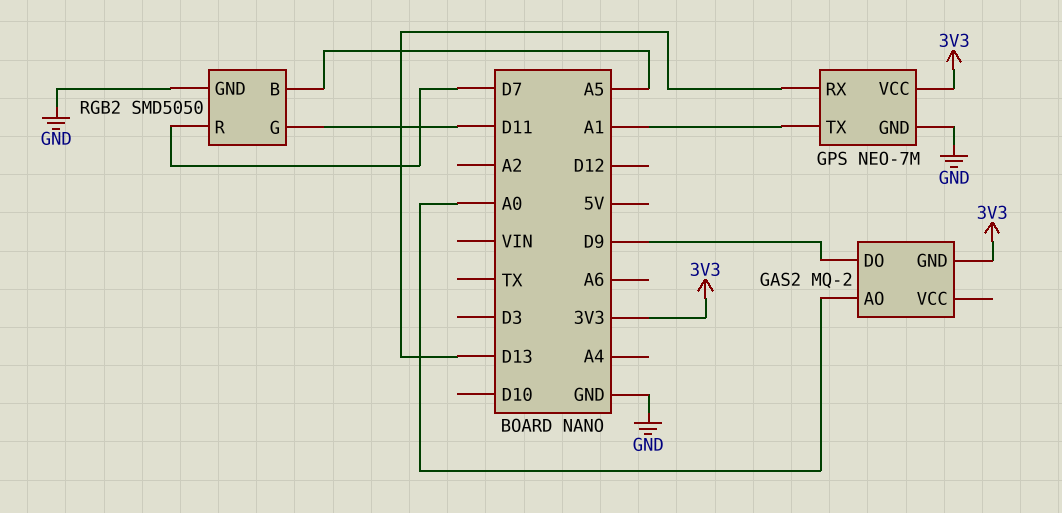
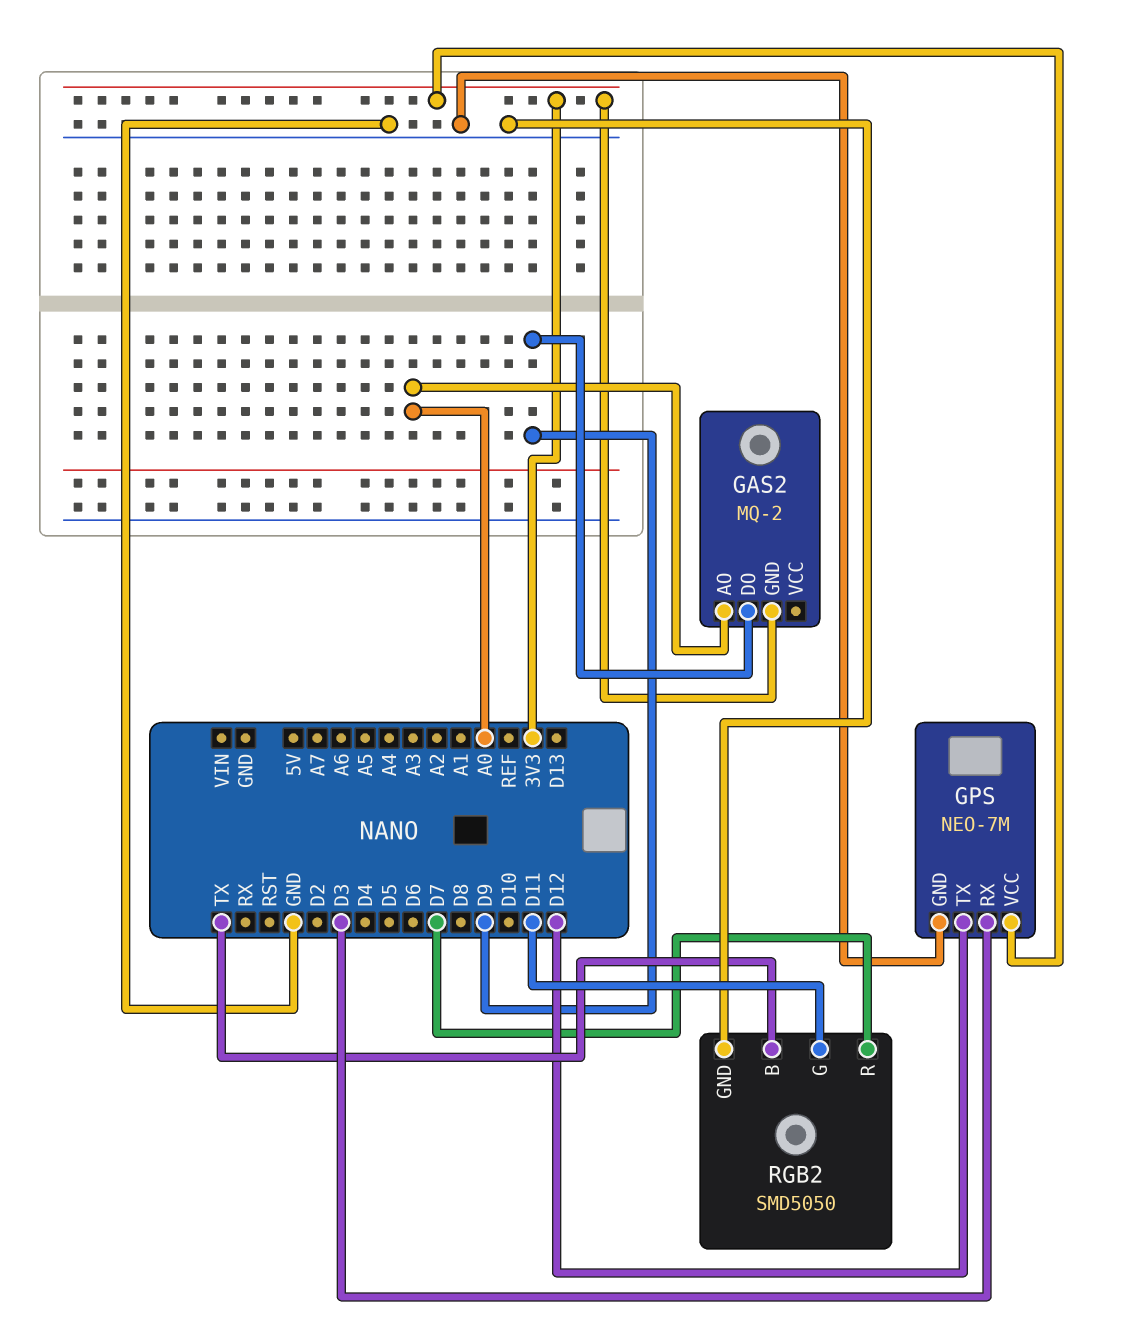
GPS pin RX: D13 -> D3
GPS pin TX: A1 -> D12
RGB2 pin B: A5 -> TX

